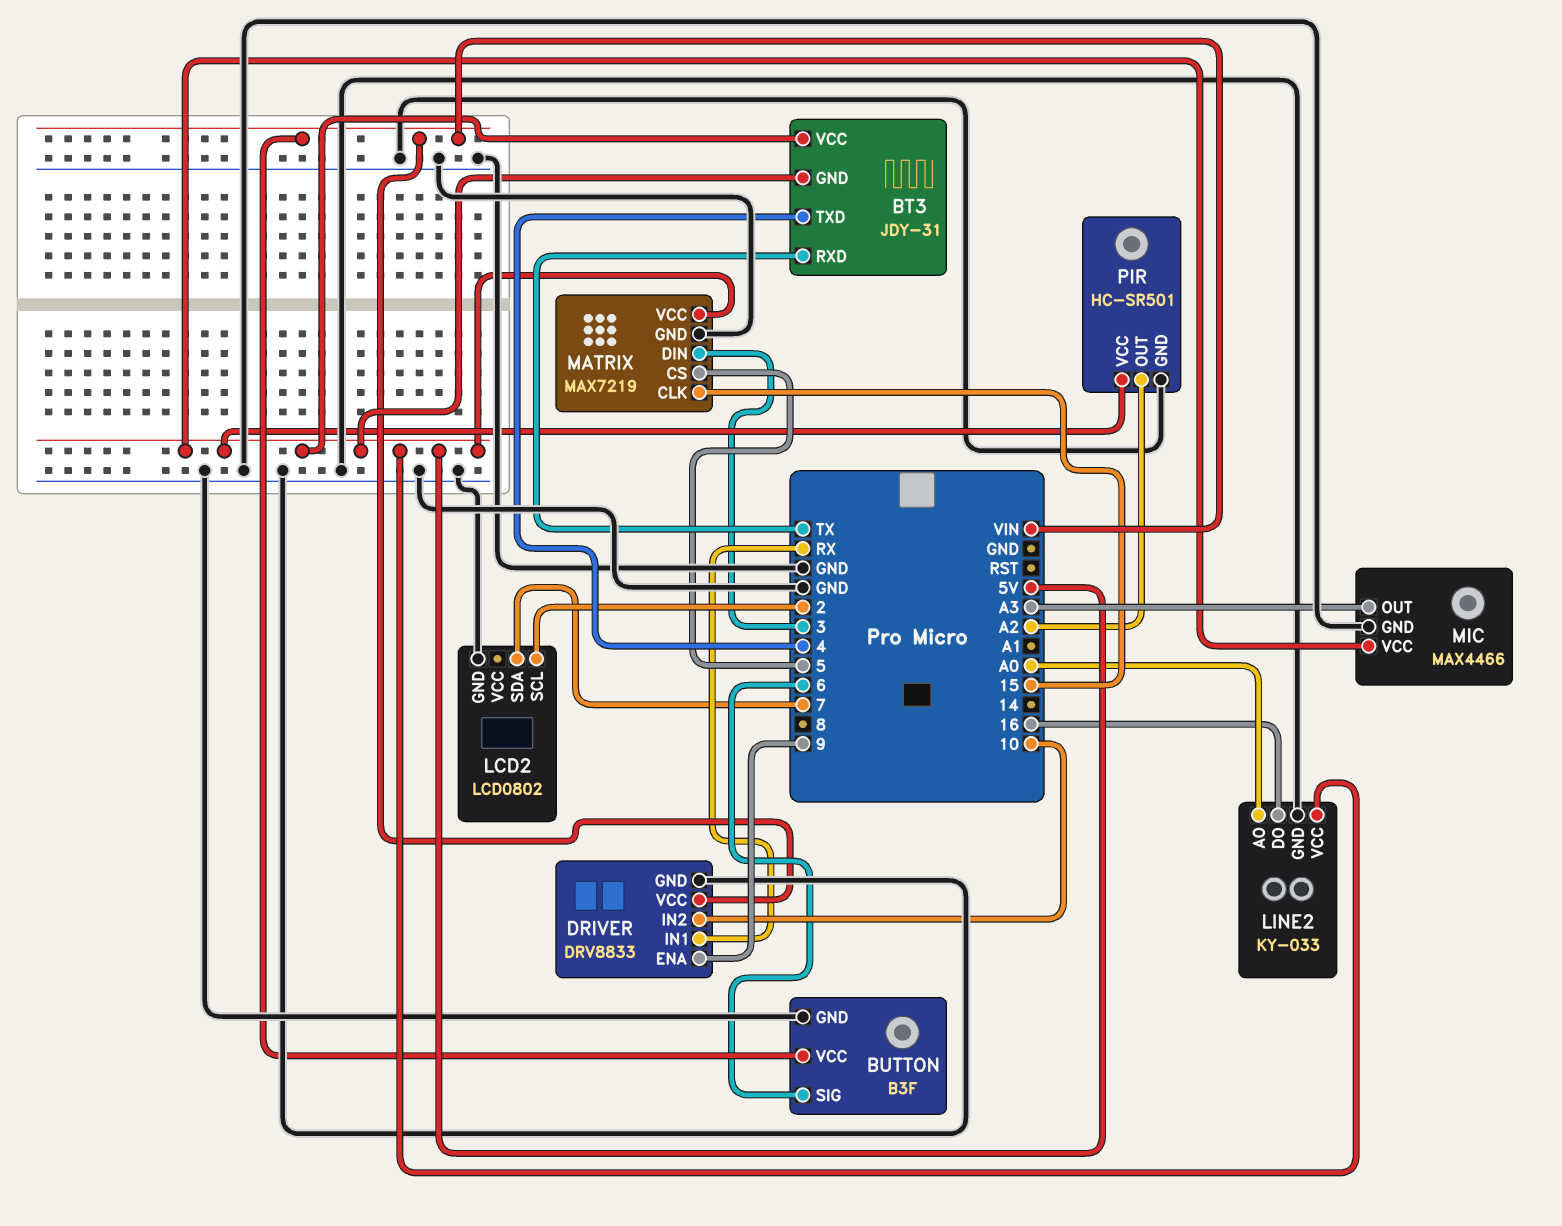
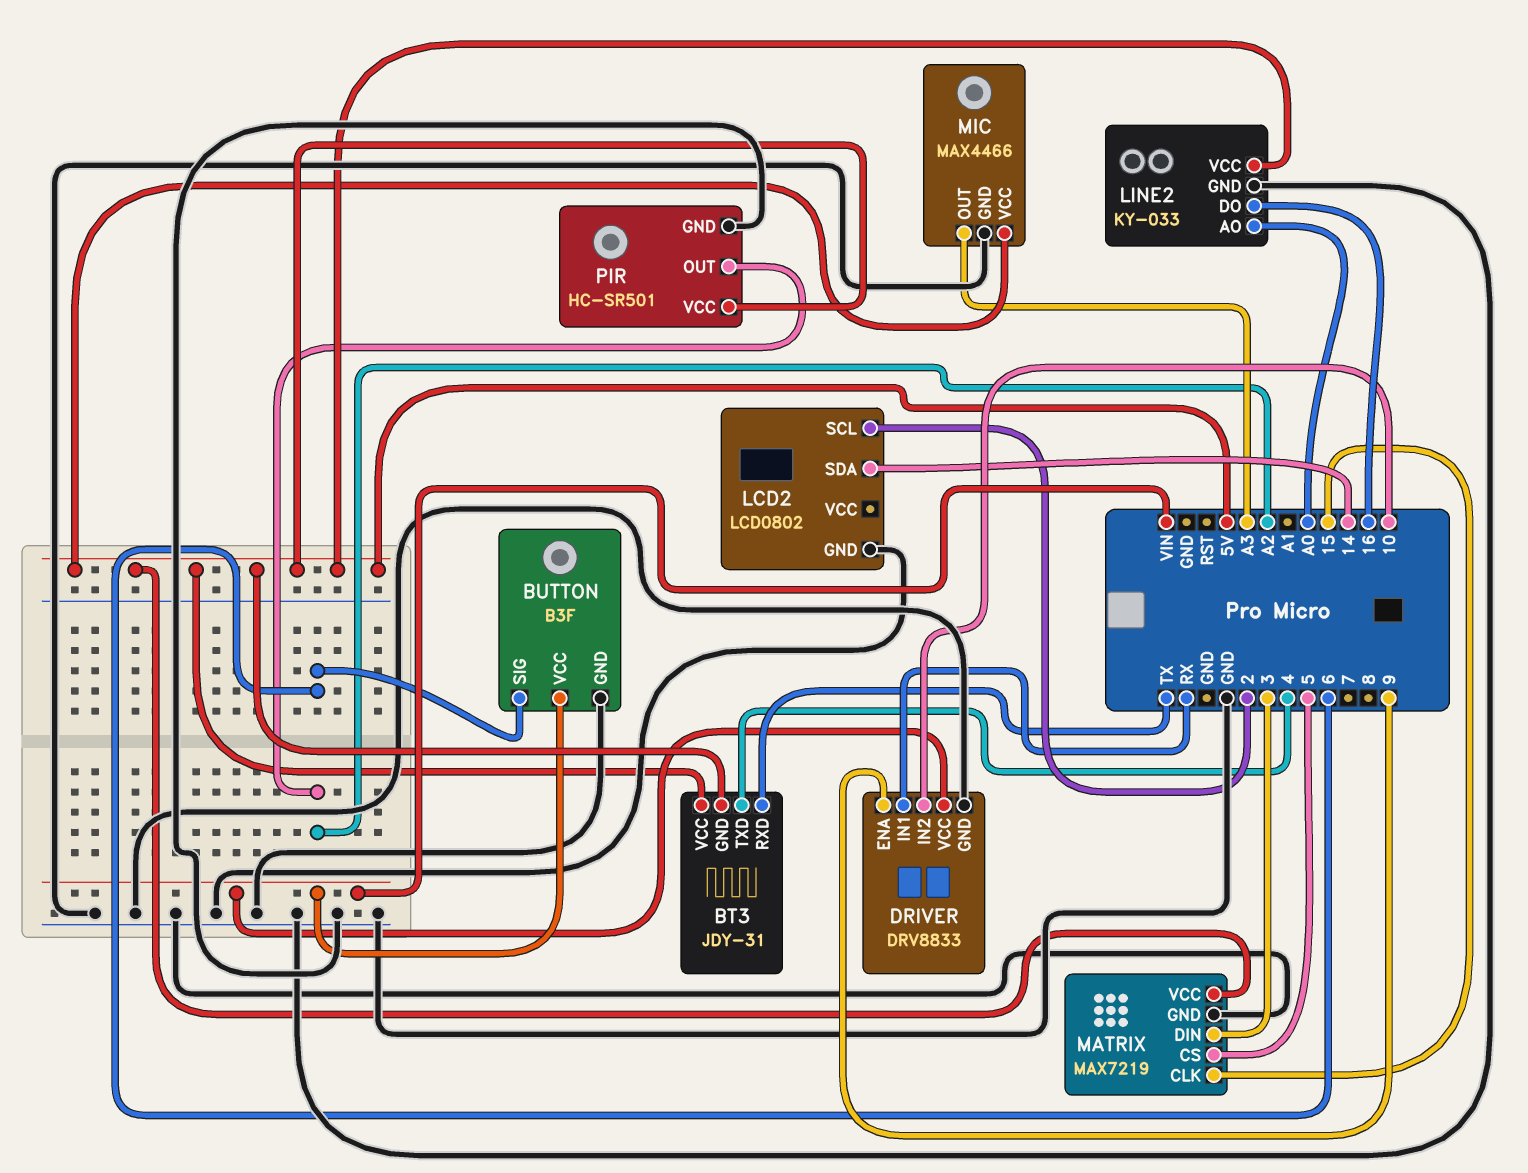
LCD2 pin SDA: 7 -> 14

